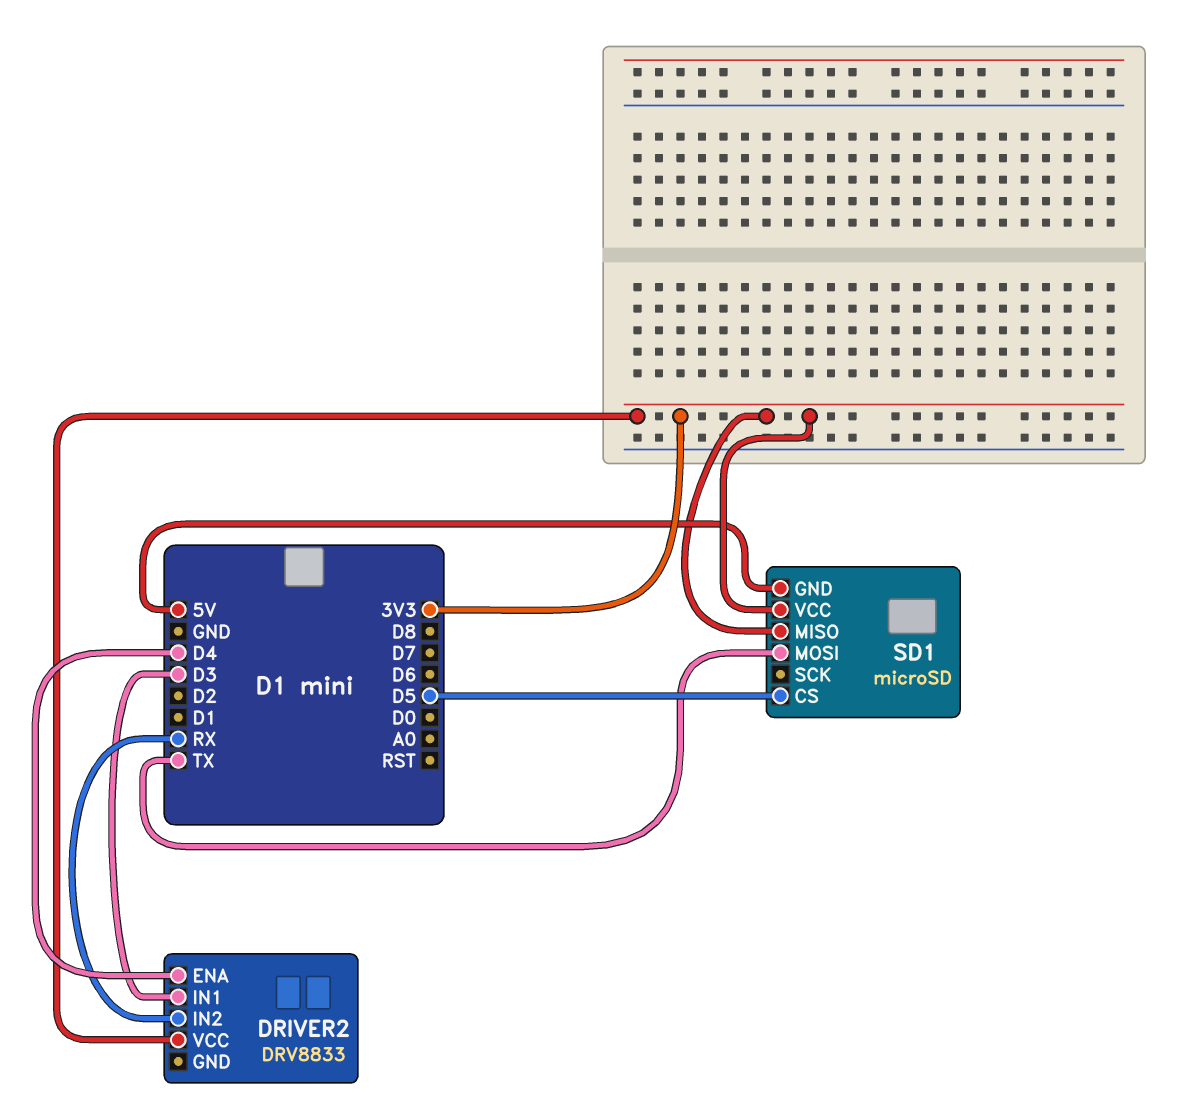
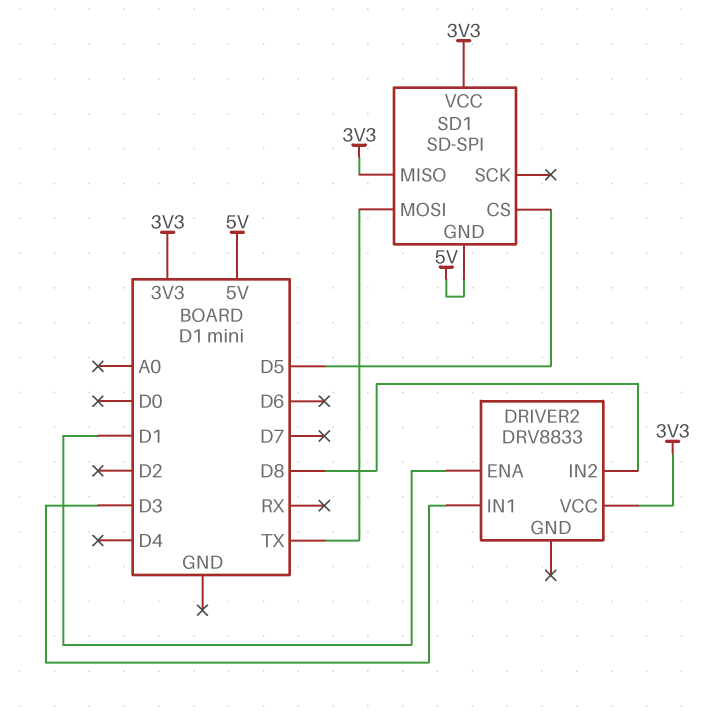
DRIVER2 pin ENA: D4 -> D1
DRIVER2 pin IN2: RX -> D8
SD1: microSD -> SD-SPI

